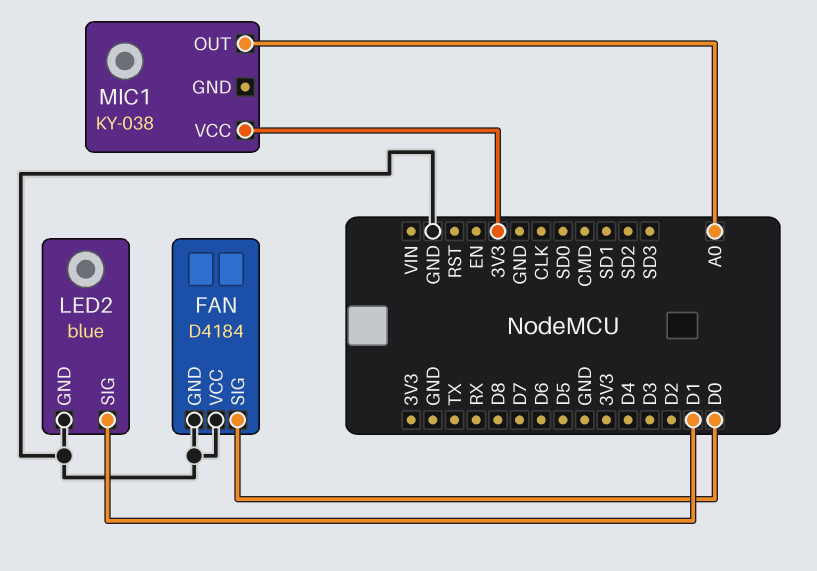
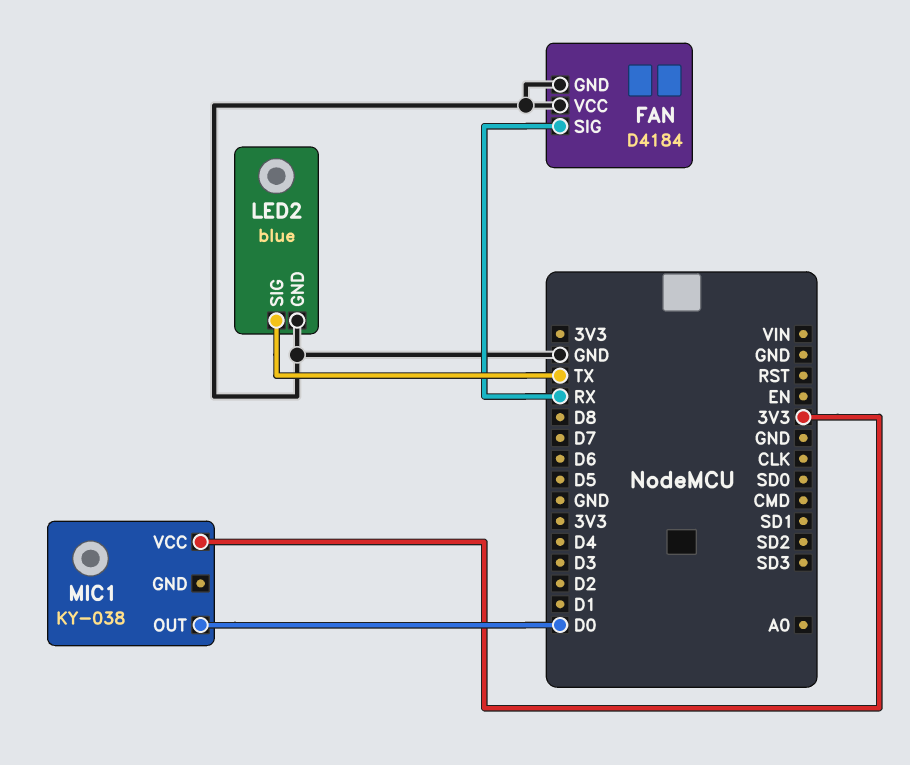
FAN pin SIG: D0 -> RX
LED2 pin SIG: D1 -> TX
MIC1 pin OUT: A0 -> D0

